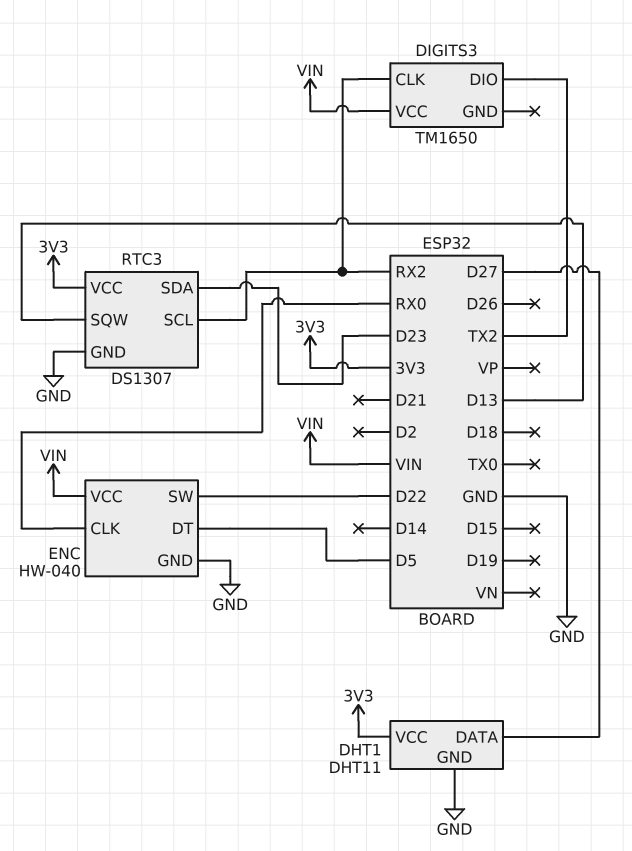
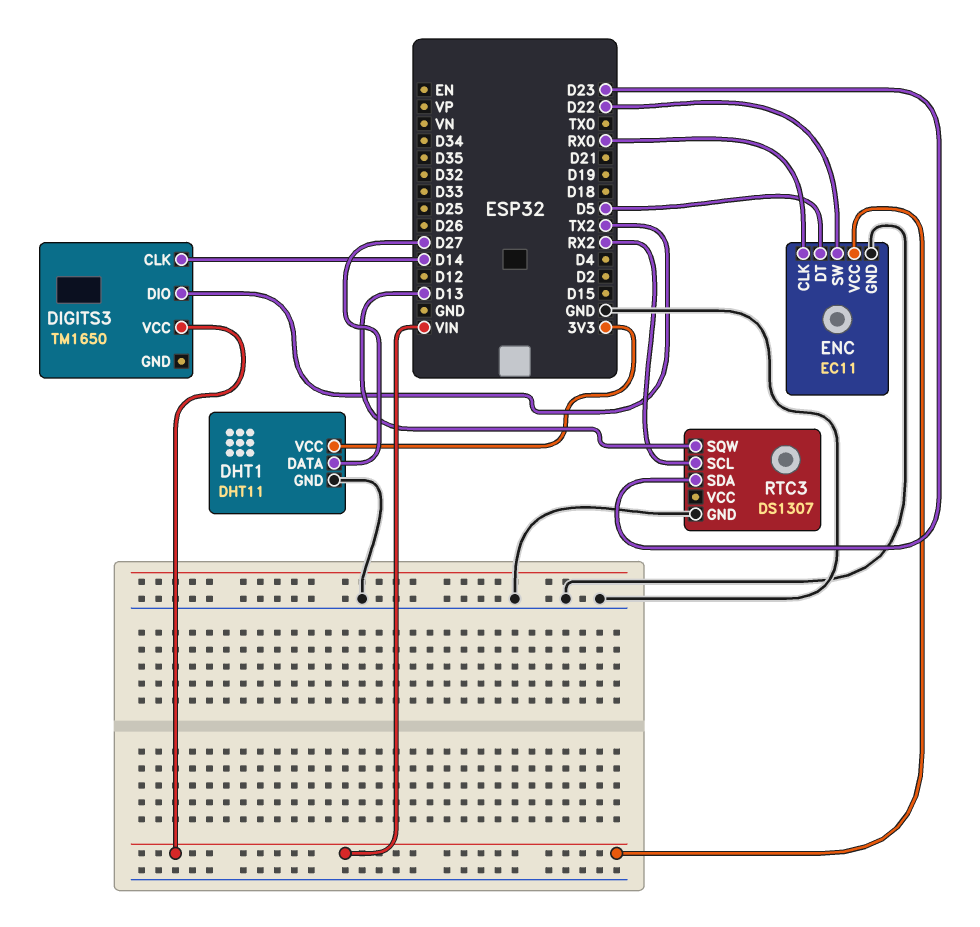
DIGITS3 pin CLK: RX2 -> D14
ENC: HW-040 -> EC11
RTC3 pin VCC: 3V3 -> none

